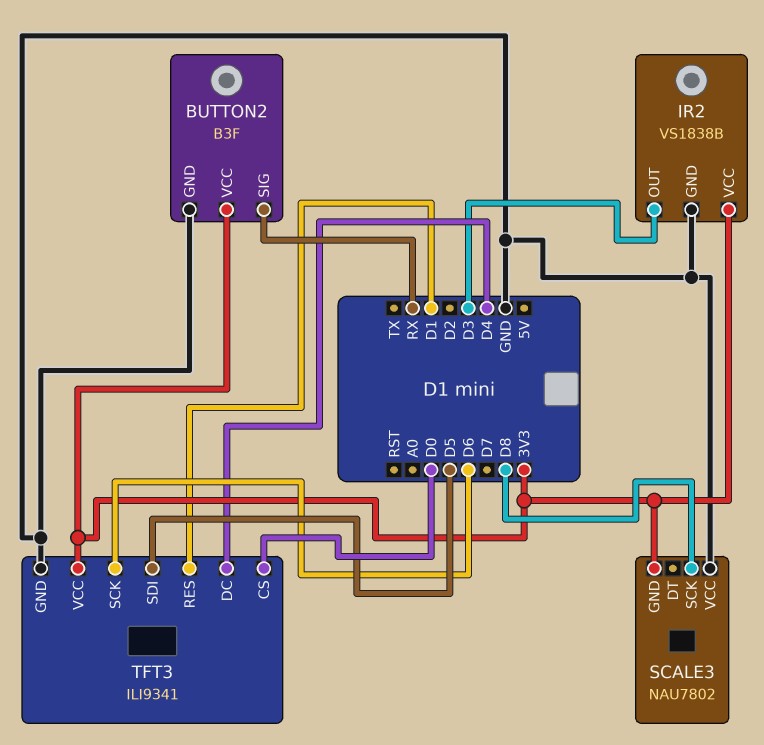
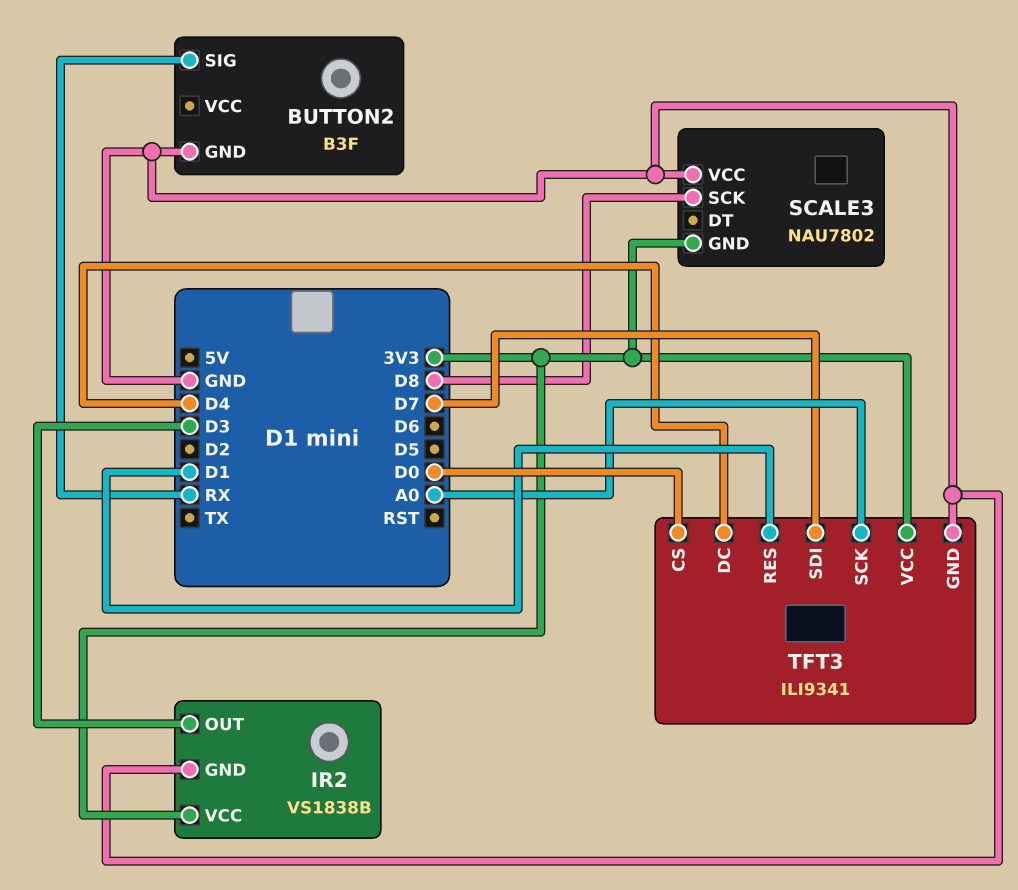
BUTTON2 pin VCC: 3V3 -> none
TFT3 pin SCK: D6 -> A0
TFT3 pin SDI: D5 -> D7

